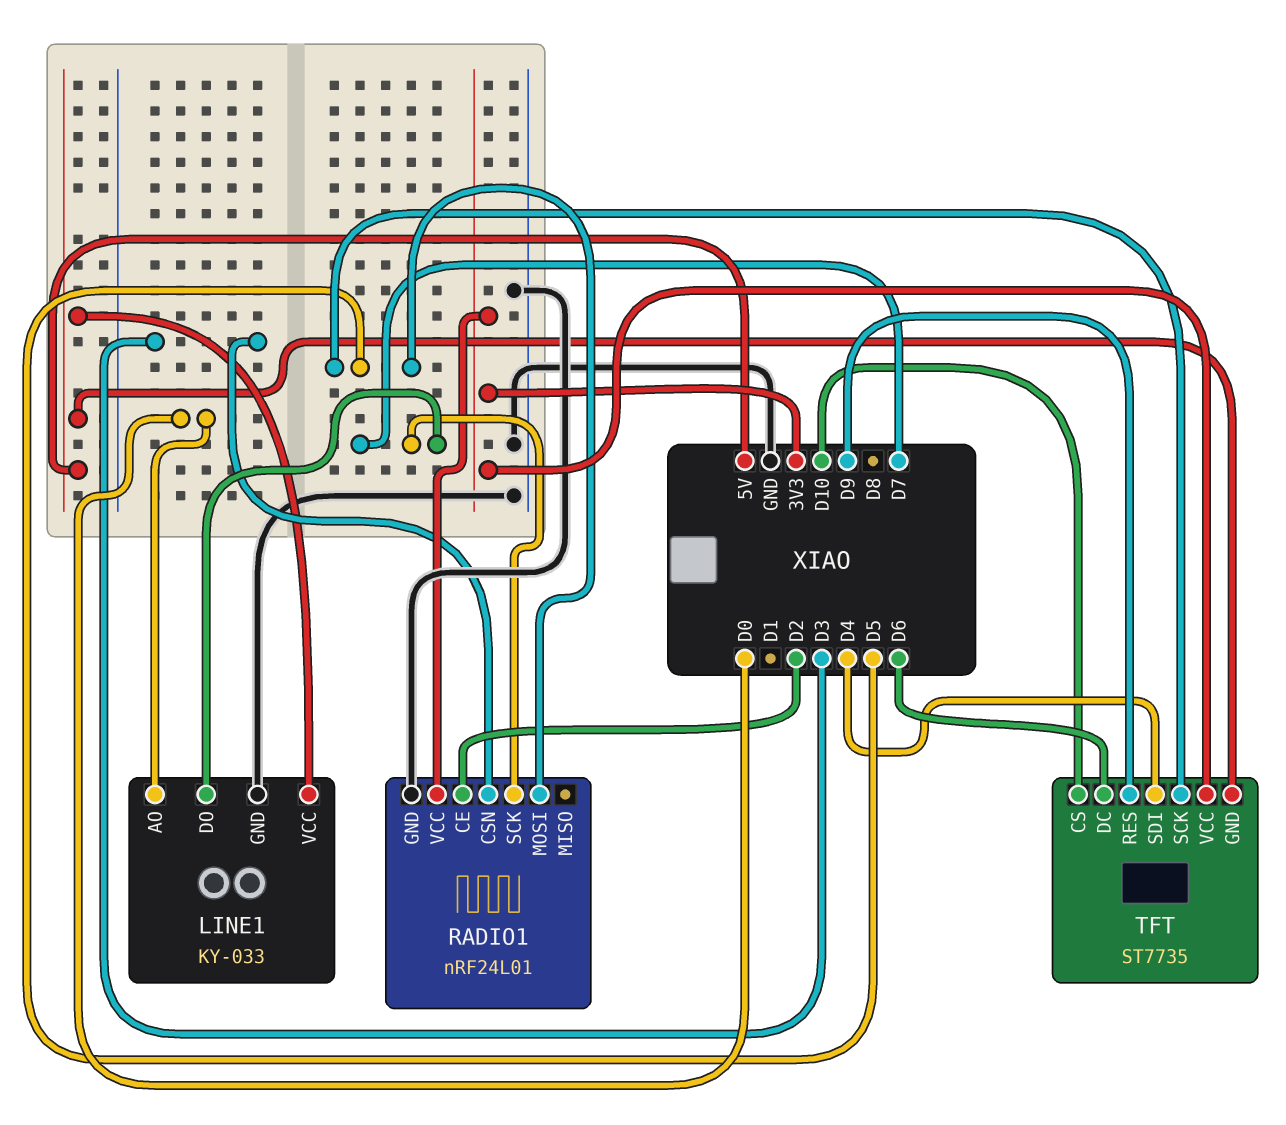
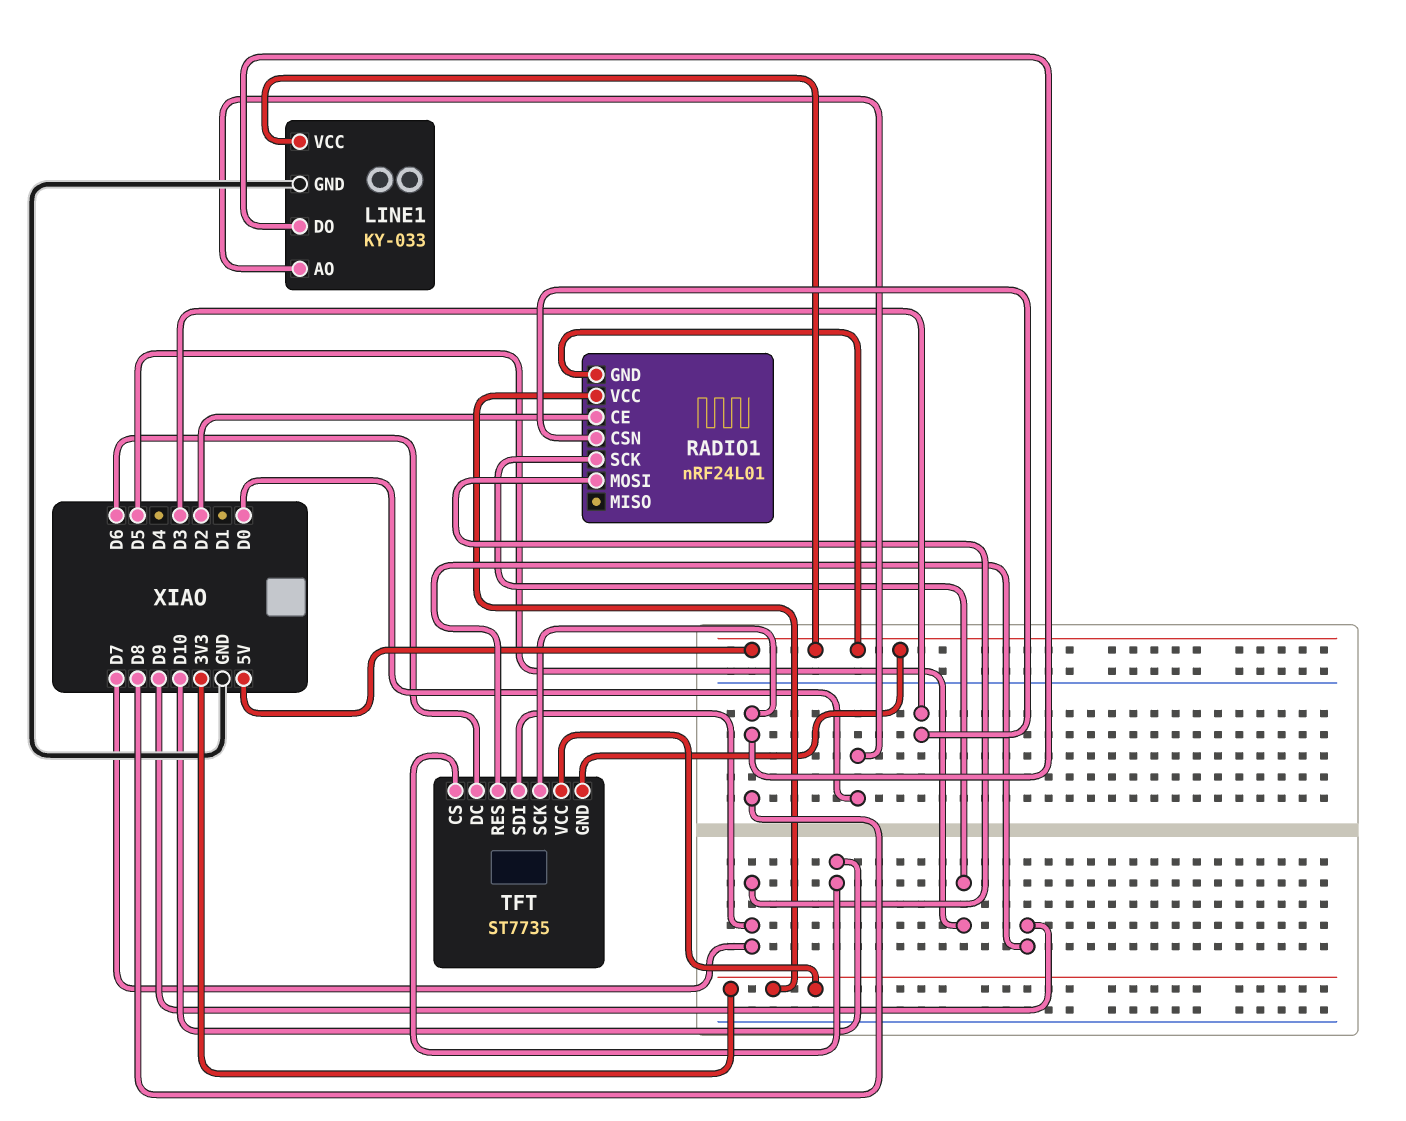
LINE1 pin DO: D7 -> D8
RADIO1 pin GND: GND -> 5V
RADIO1 pin MOSI: D5 -> D7
RADIO1 pin SCK: D7 -> D5
TFT pin SCK: D5 -> D8
TFT pin SDI: D4 -> D7

